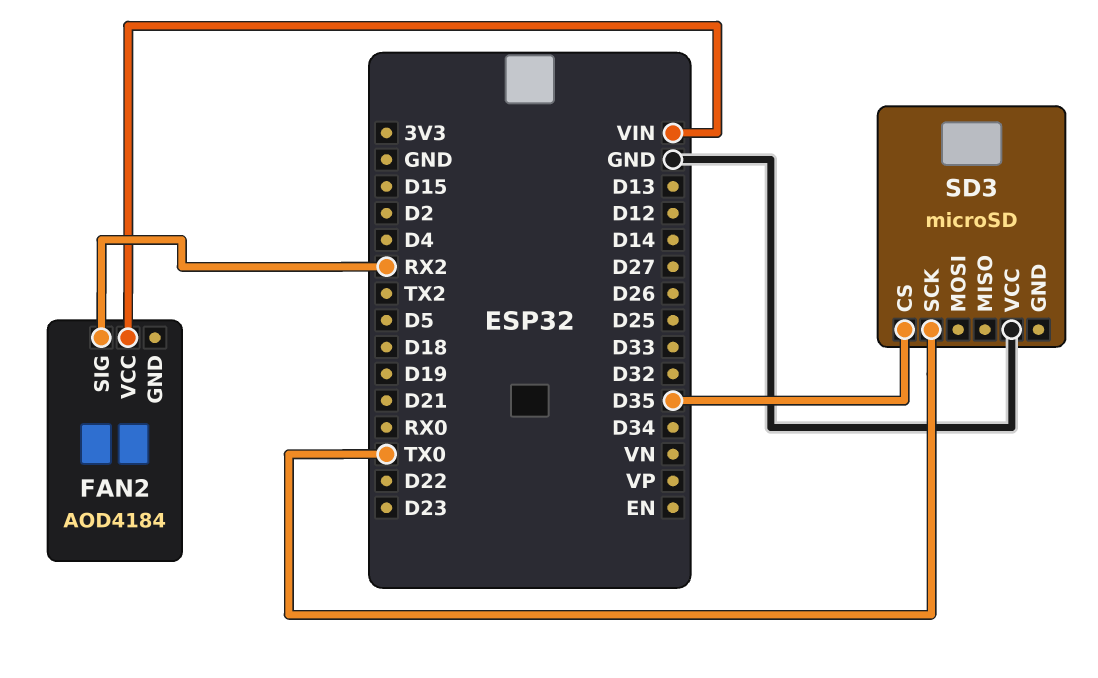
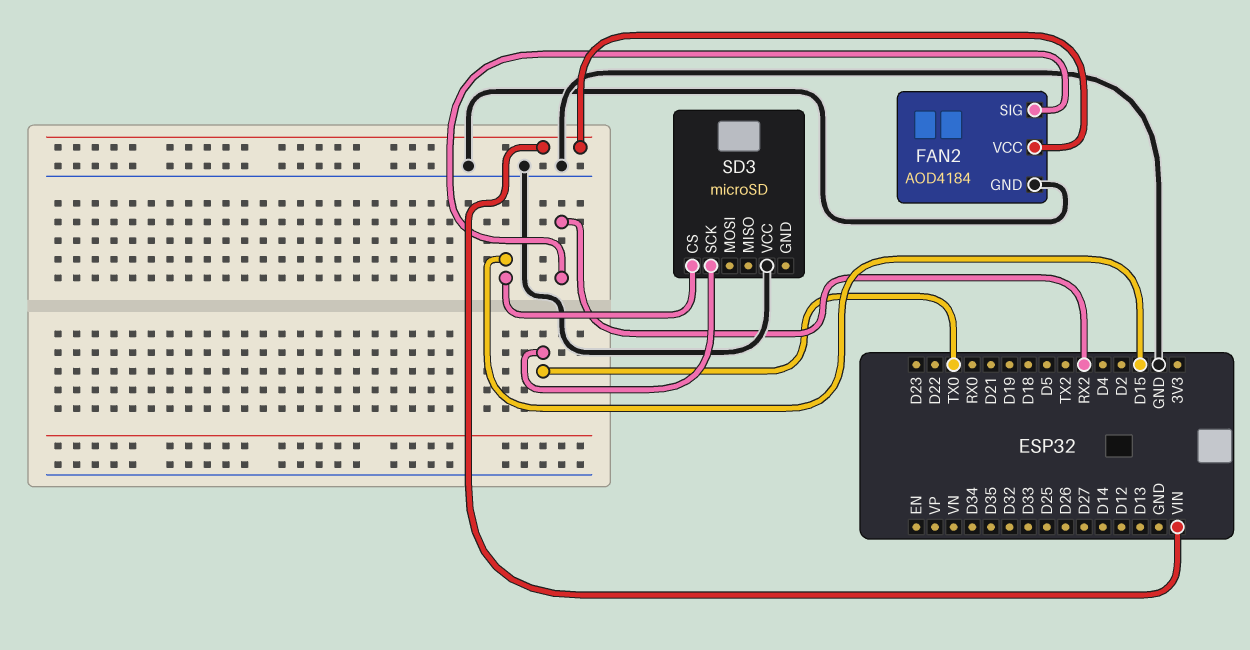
FAN2 pin GND: none -> GND
SD3 pin CS: D35 -> D15

